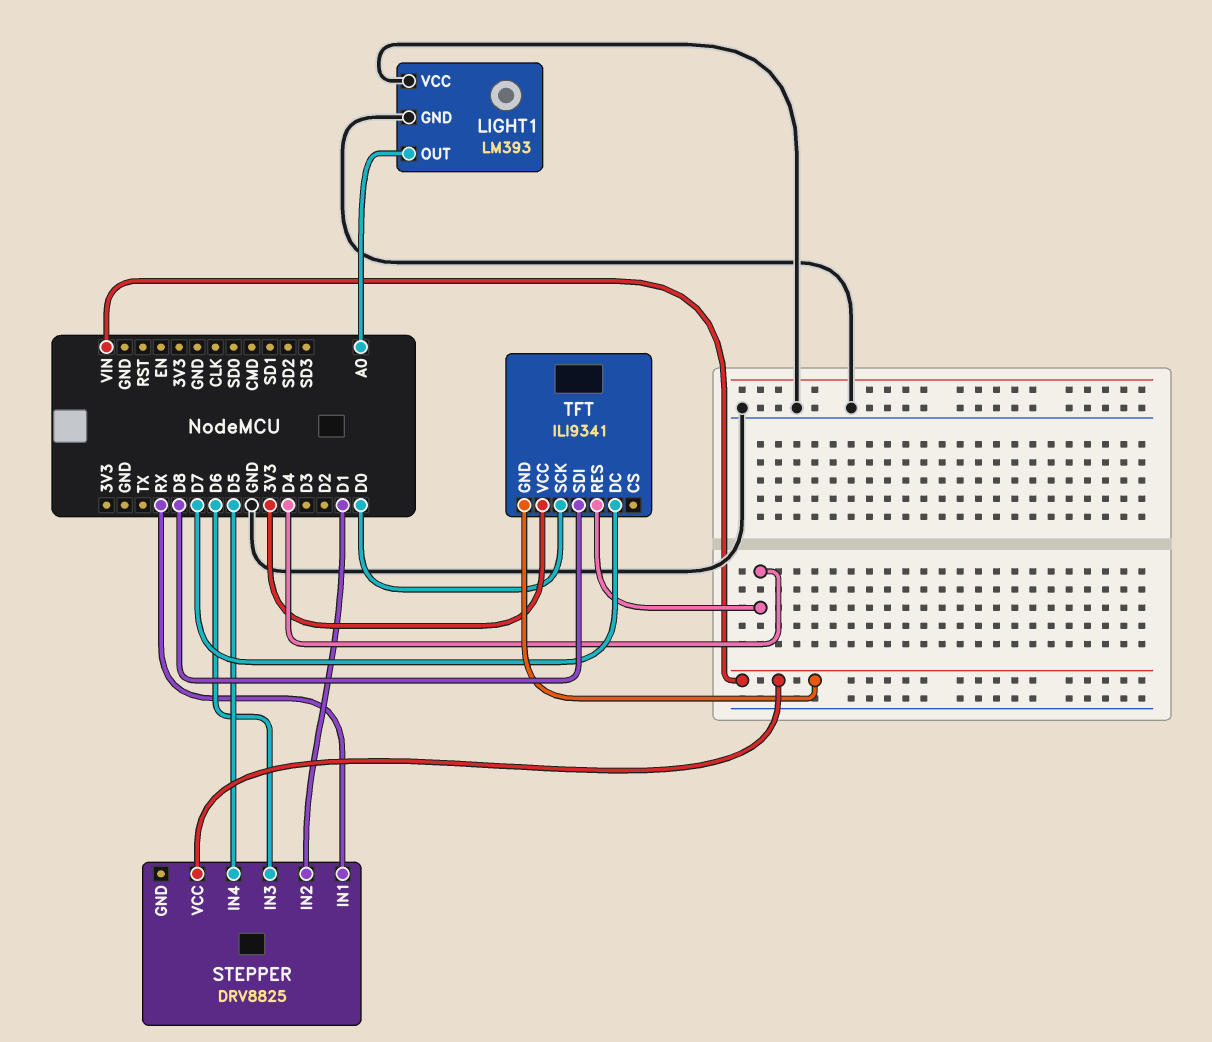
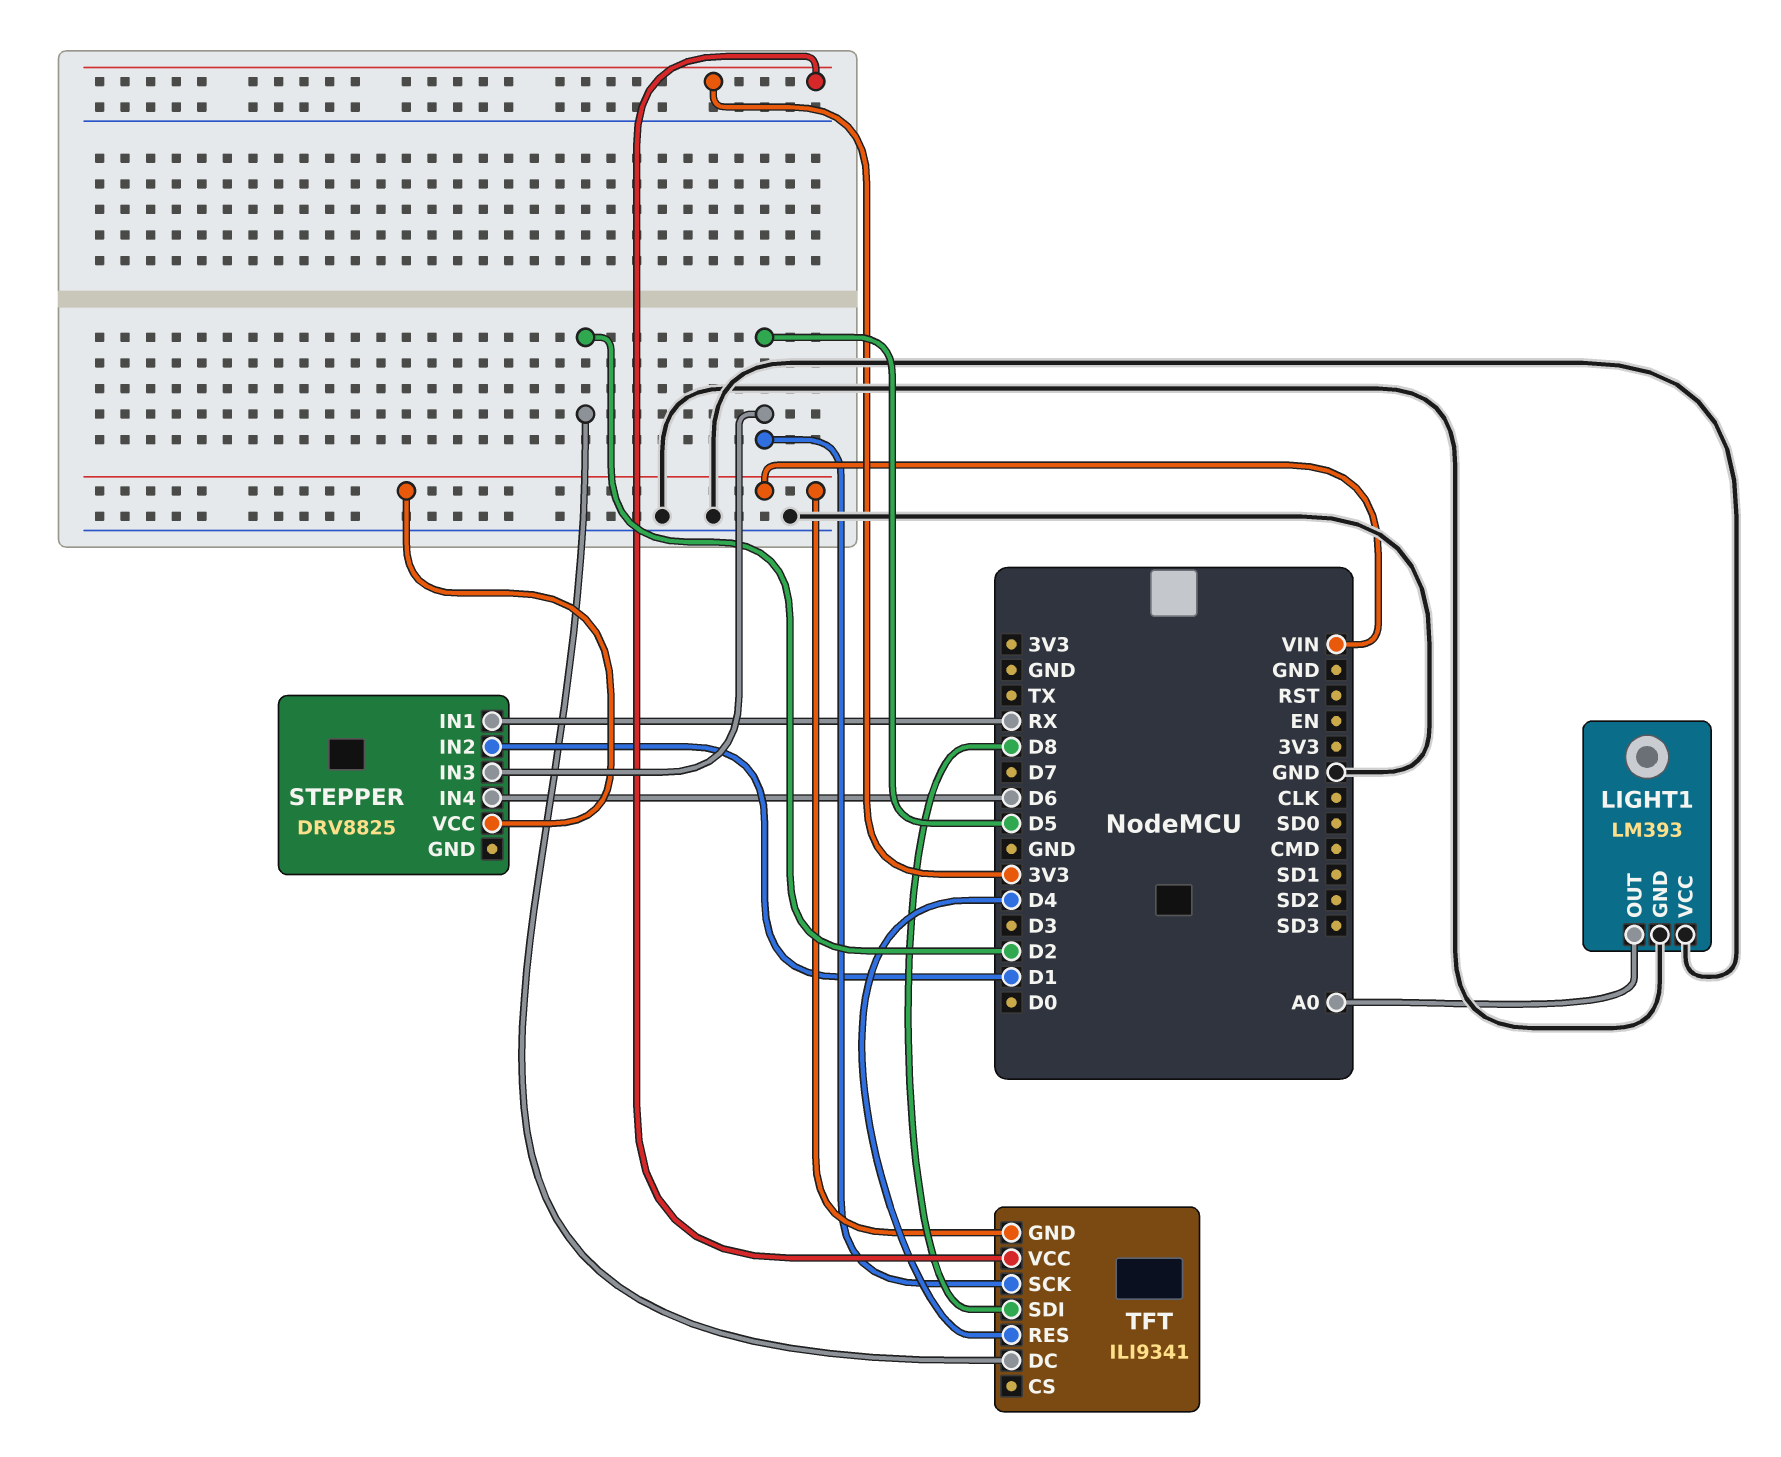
STEPPER pin IN3: D6 -> D5
STEPPER pin IN4: D5 -> D6
TFT pin DC: D7 -> D2
TFT pin SCK: D0 -> D5

